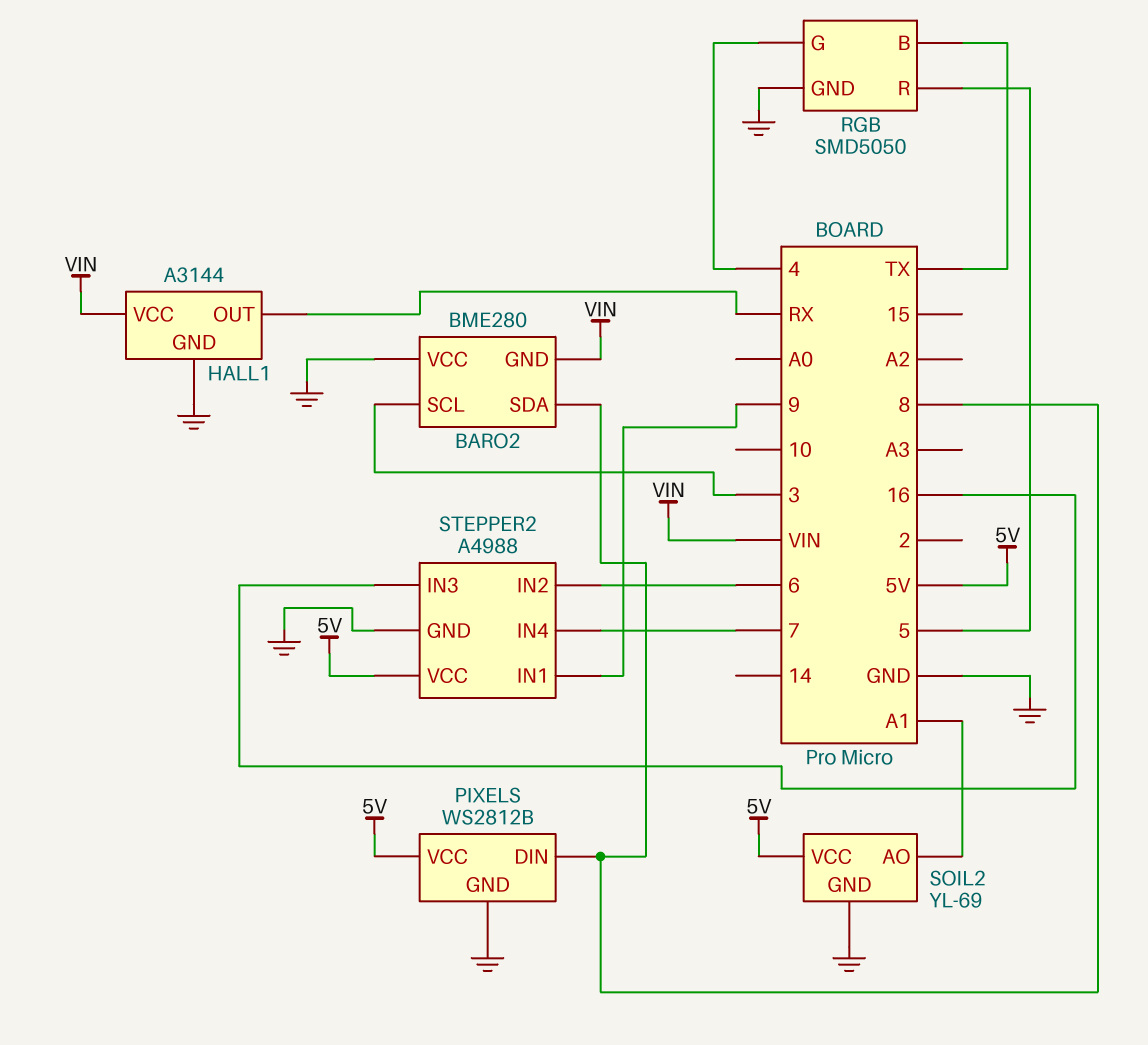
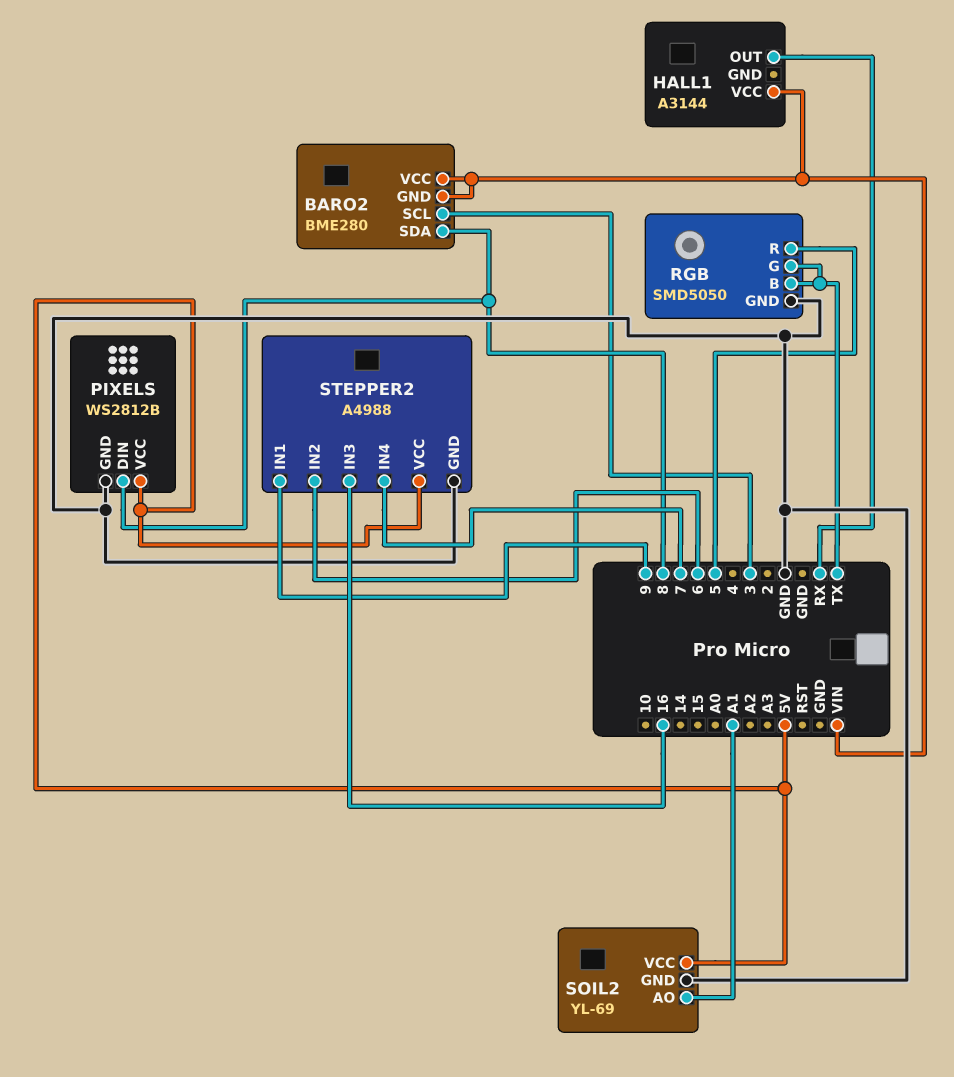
BARO2 pin VCC: GND -> VIN
HALL1 pin GND: GND -> none
RGB pin G: 4 -> TX

